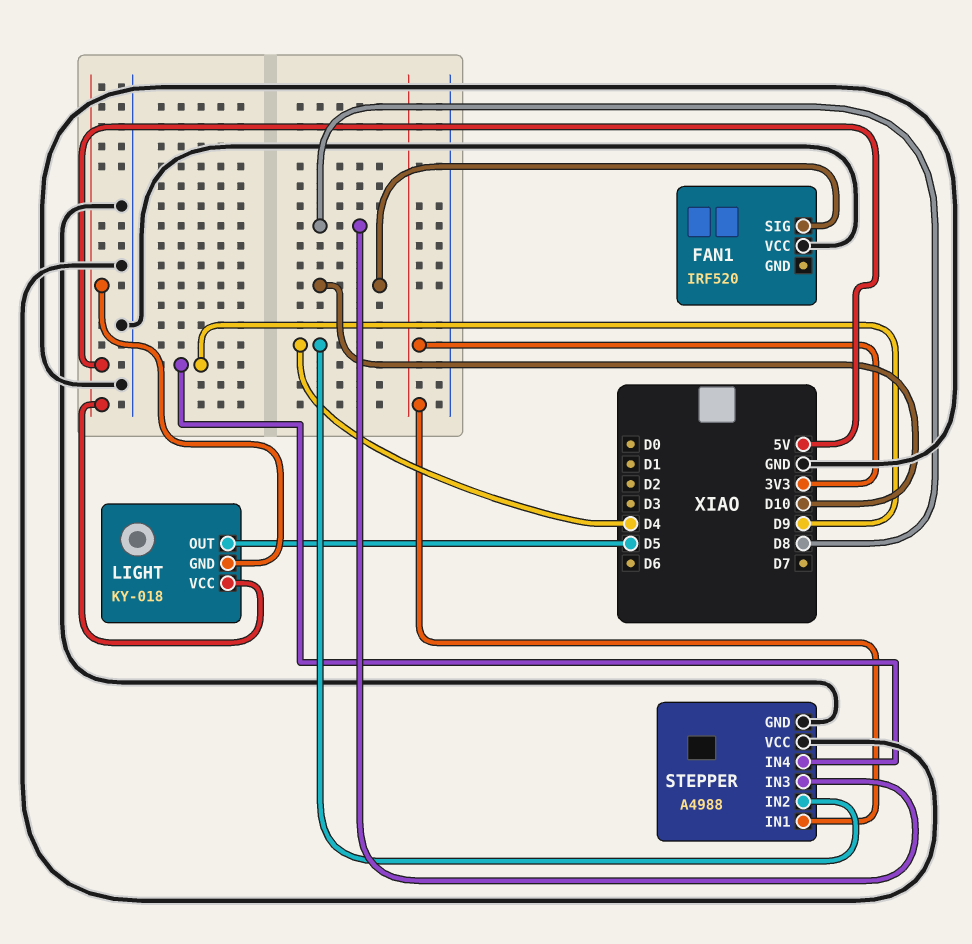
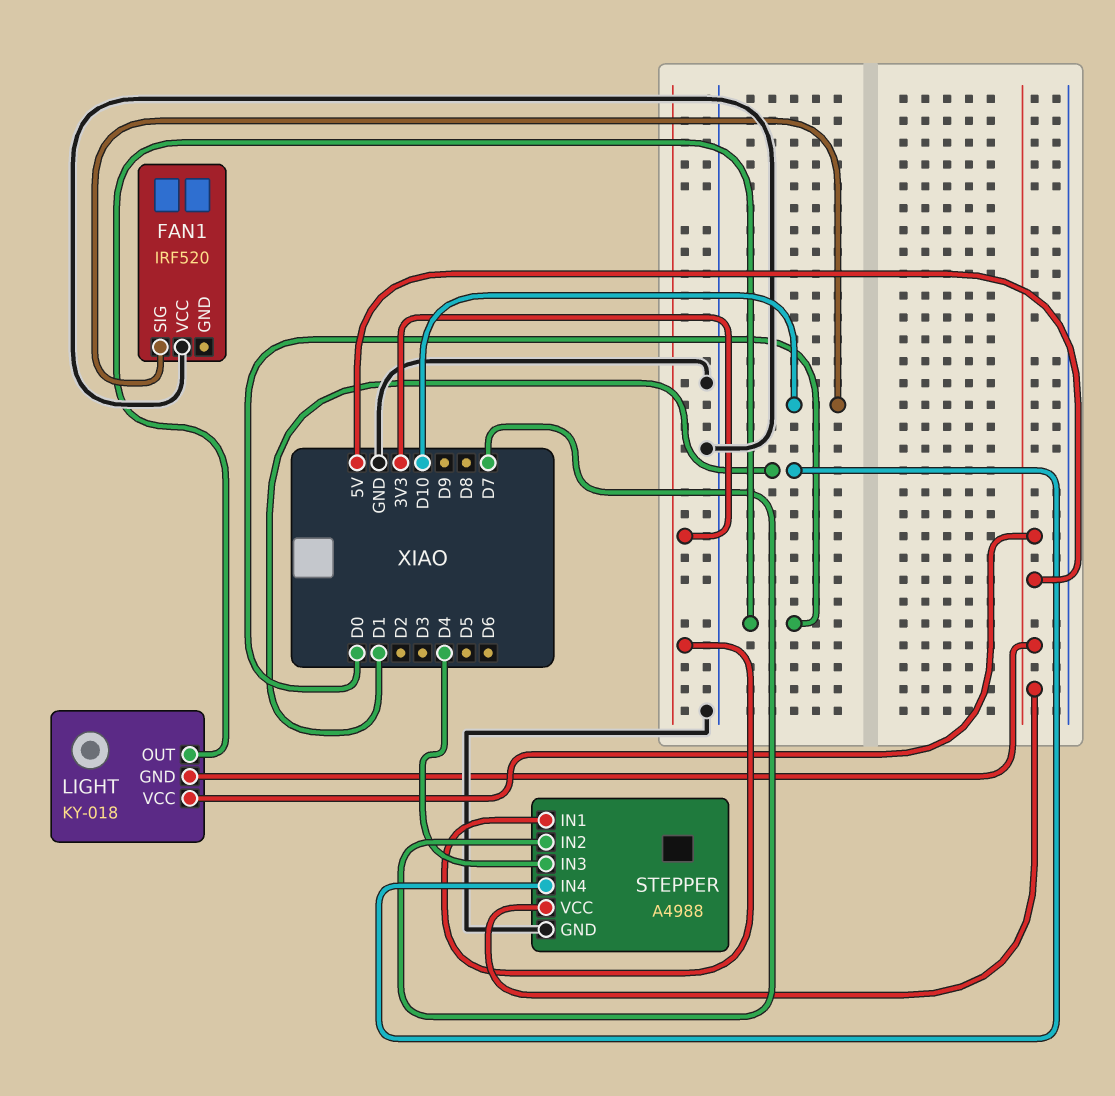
LIGHT pin OUT: D5 -> D0
STEPPER pin IN2: D4 -> D7
STEPPER pin IN3: D8 -> D4
STEPPER pin IN4: D9 -> D1
STEPPER pin VCC: GND -> 5V

